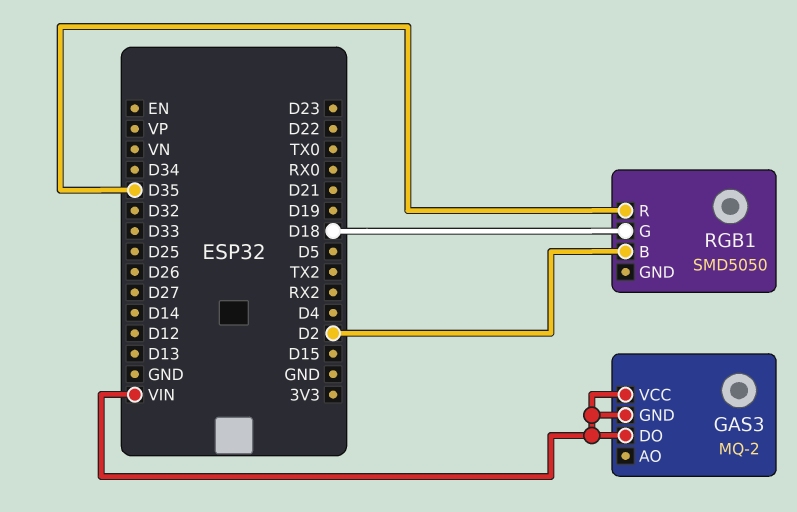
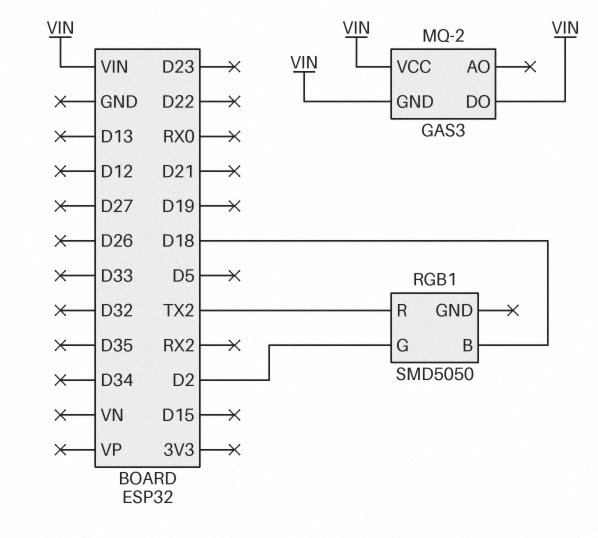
RGB1 pin B: D2 -> D18
RGB1 pin G: D18 -> D2
RGB1 pin R: D35 -> TX2

